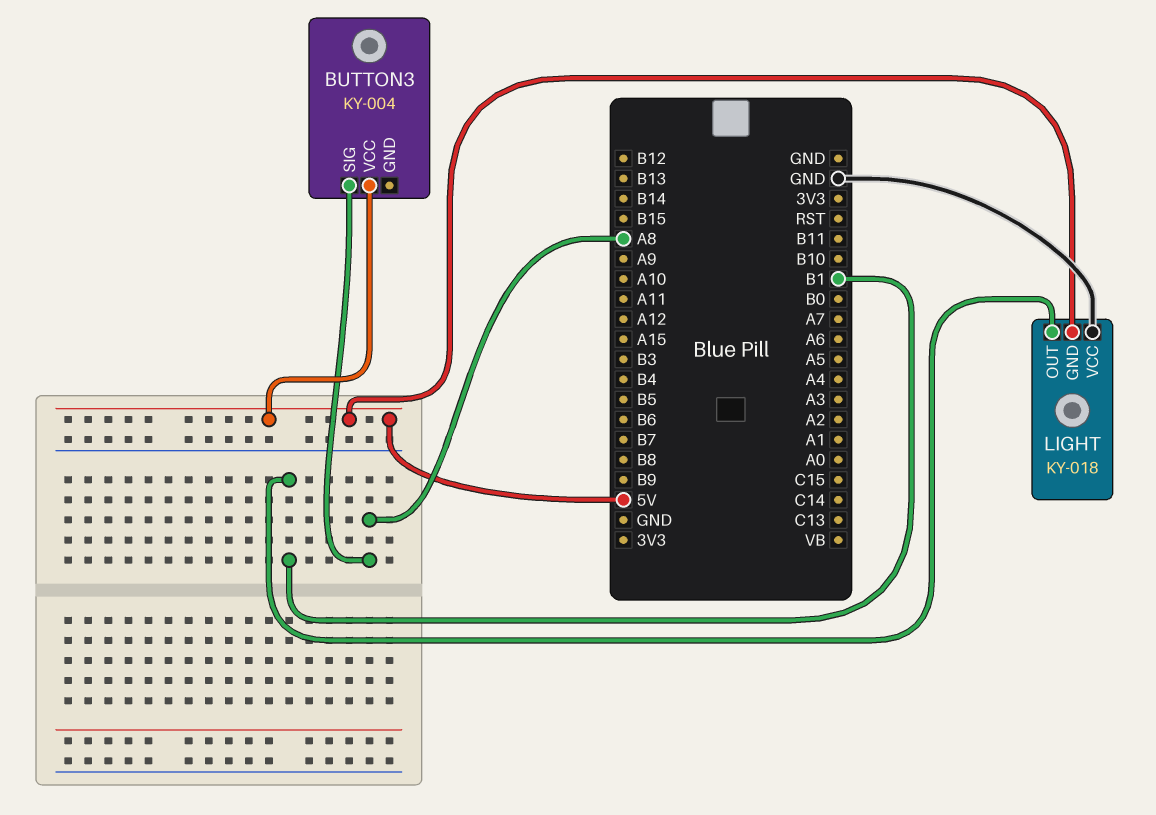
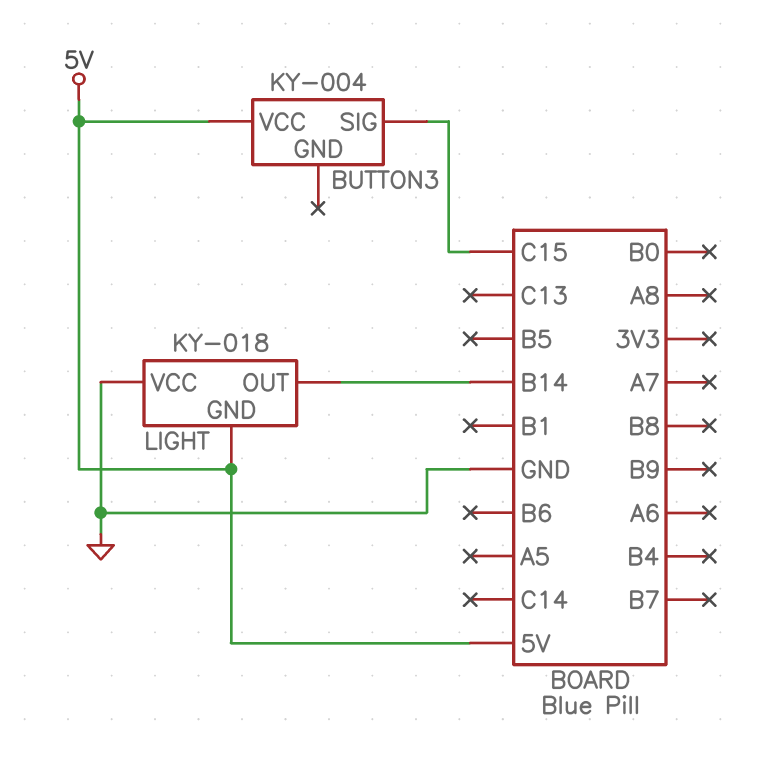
BUTTON3 pin SIG: A8 -> C15
LIGHT pin OUT: B1 -> B14

